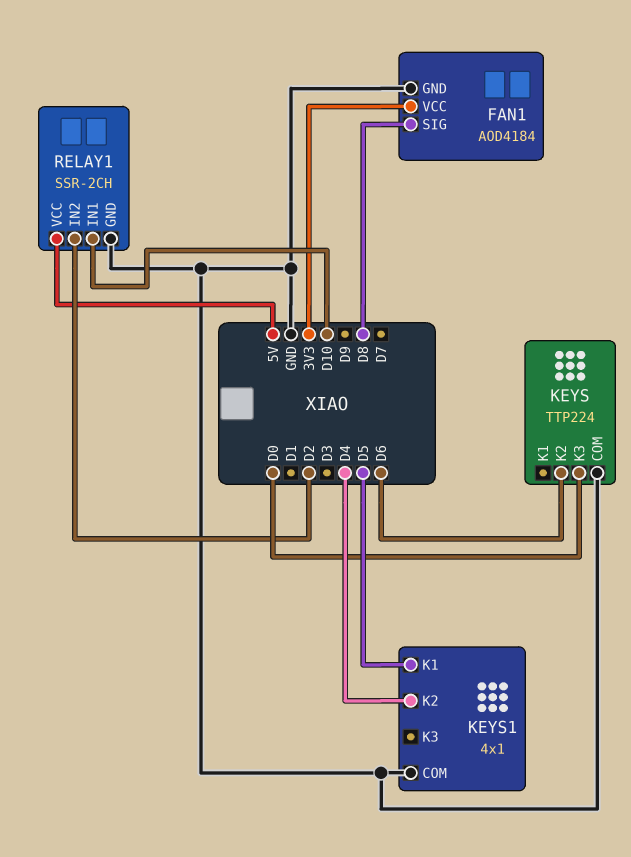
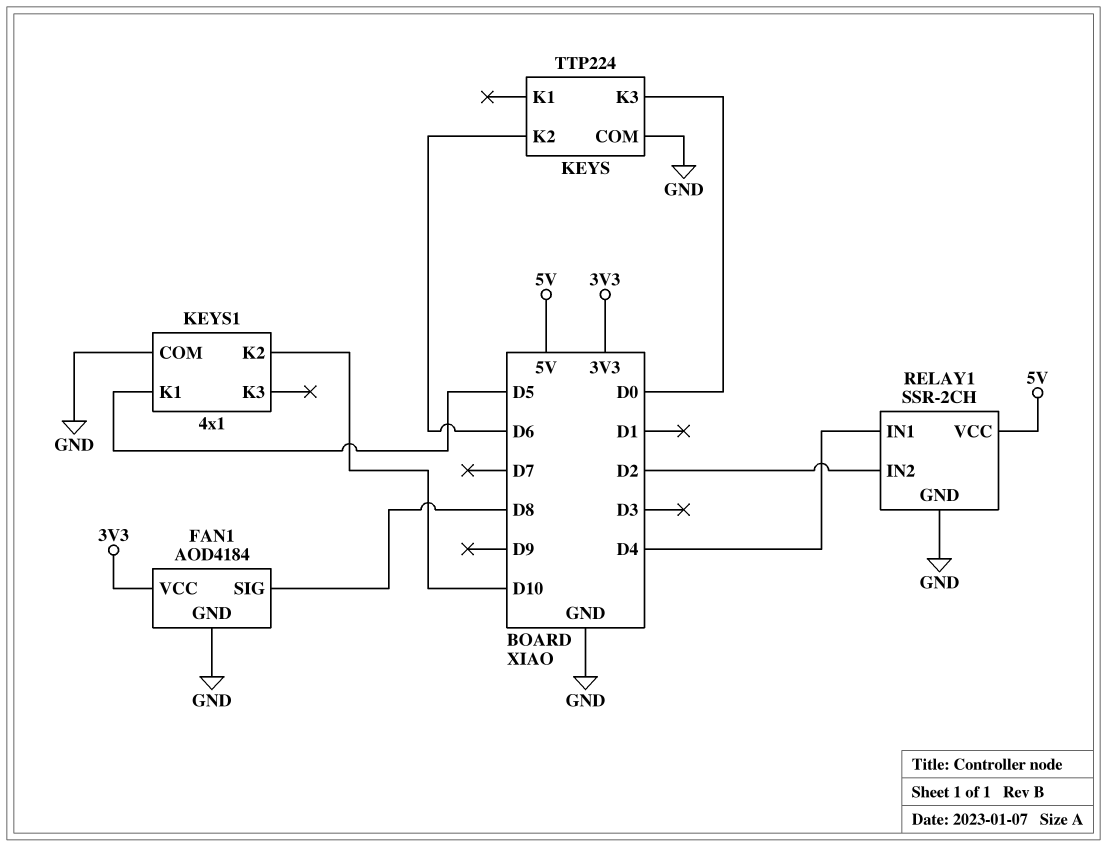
KEYS1 pin K2: D4 -> D10
RELAY1 pin IN1: D10 -> D4

